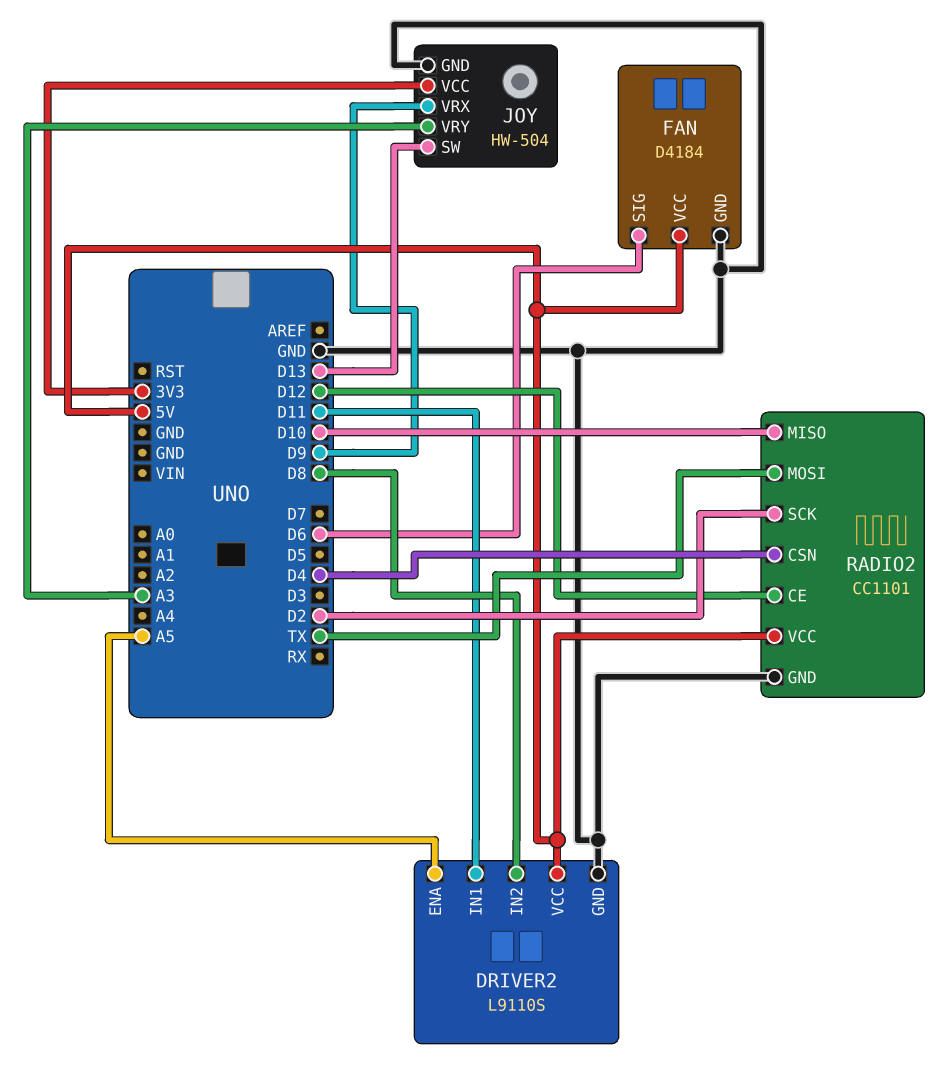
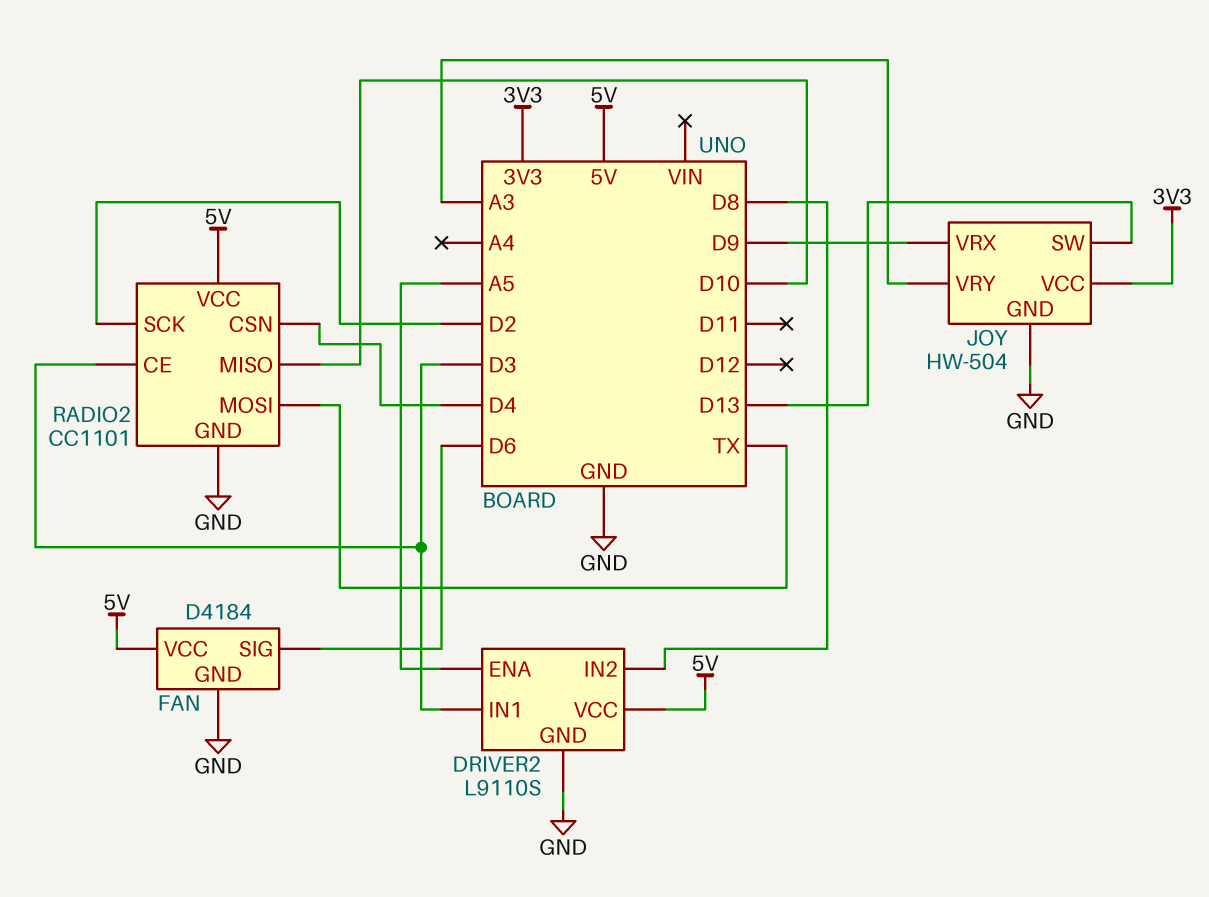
DRIVER2 pin IN1: D11 -> D3
RADIO2 pin CE: D12 -> D3

